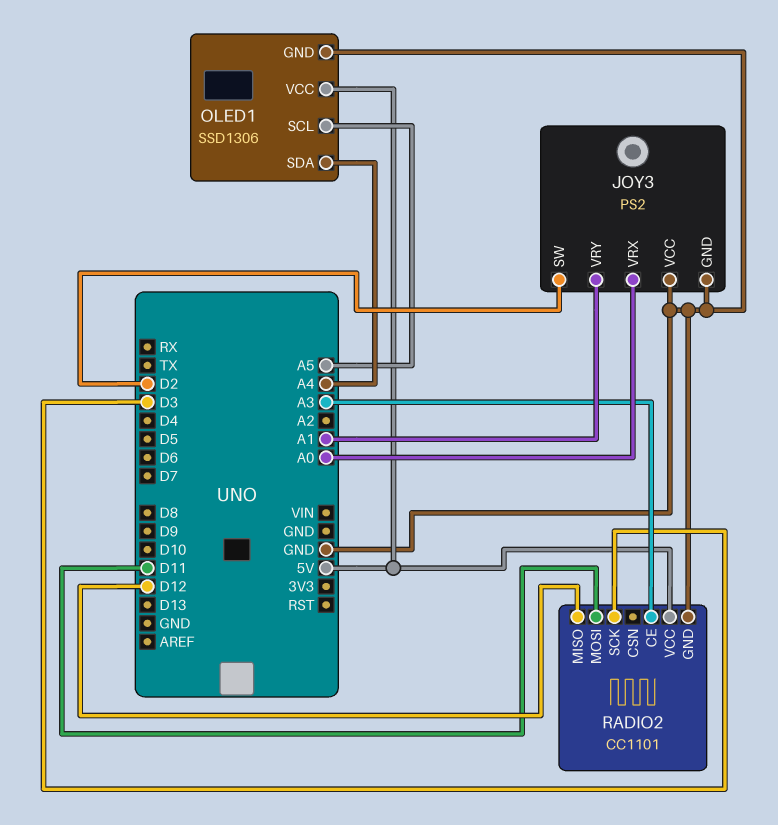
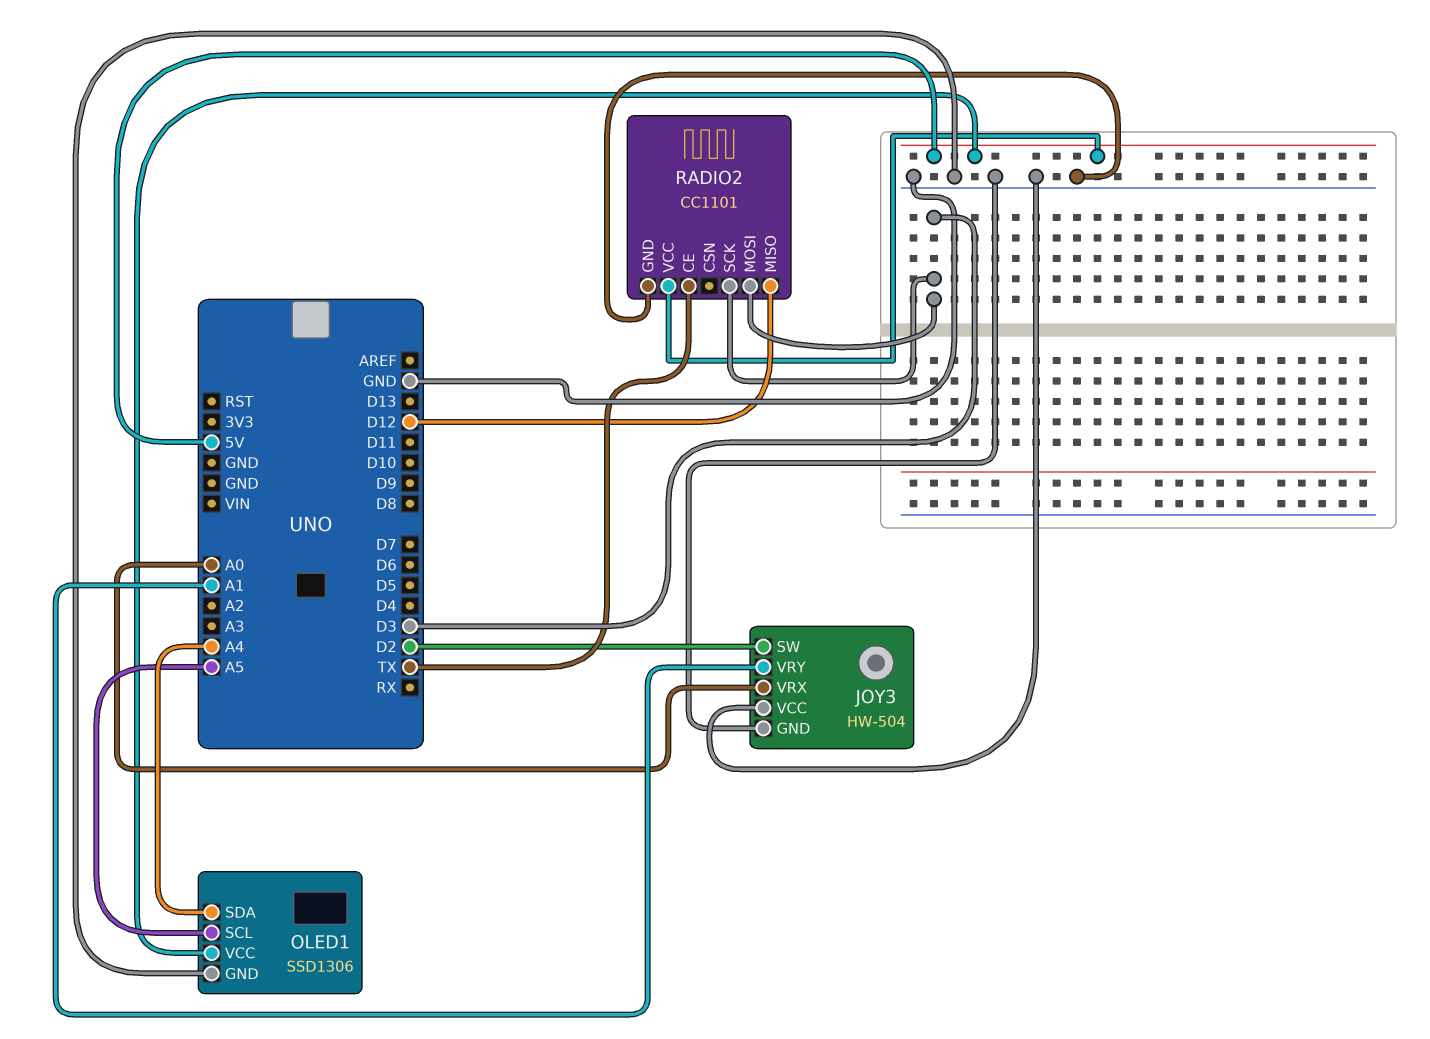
JOY3: PS2 -> HW-504
RADIO2 pin CE: A3 -> TX
RADIO2 pin MOSI: D11 -> D3

